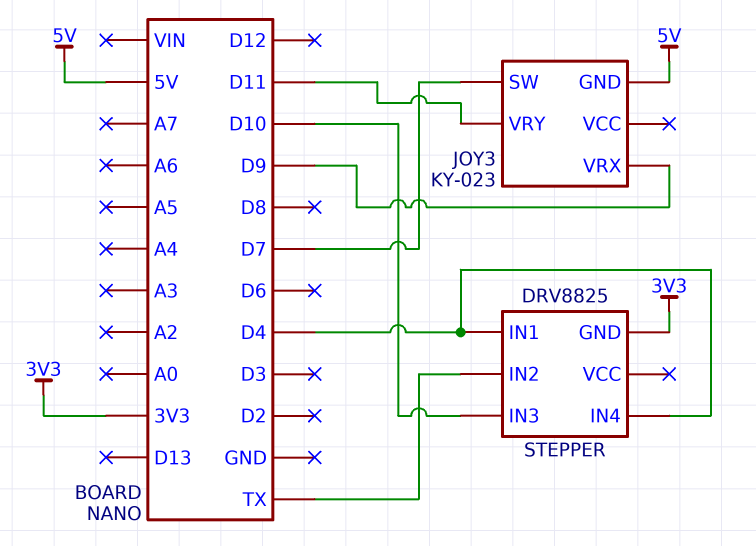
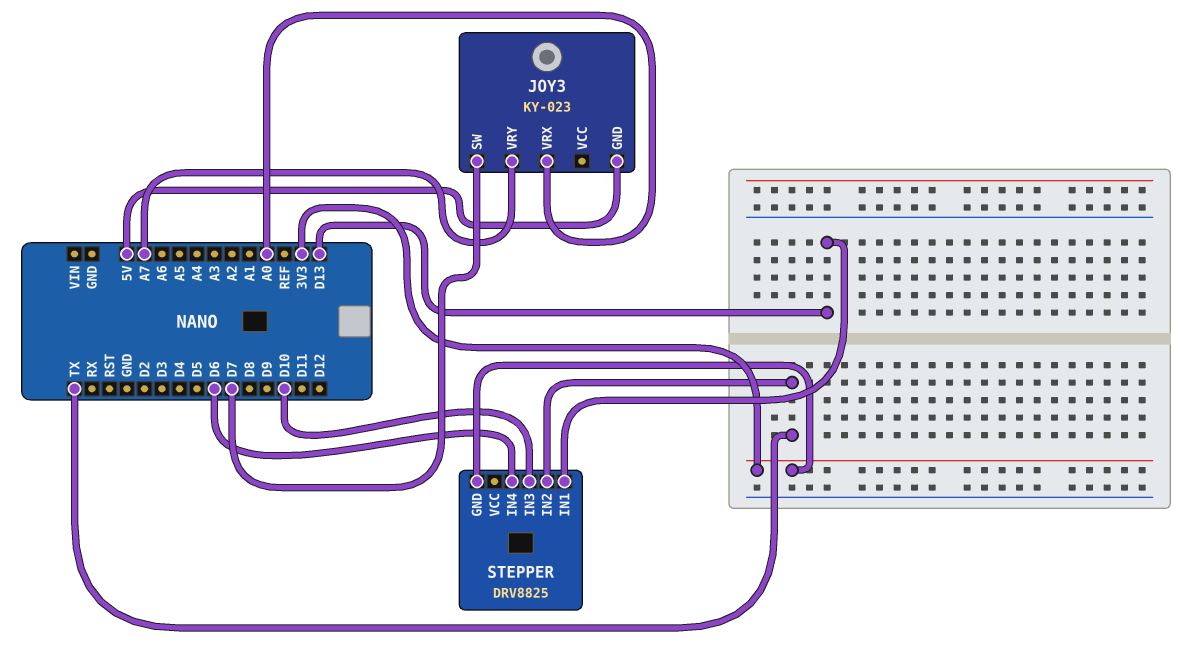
JOY3 pin VRX: D9 -> A0
JOY3 pin VRY: D11 -> A7
STEPPER pin IN1: D4 -> D13
STEPPER pin IN4: D4 -> D6

